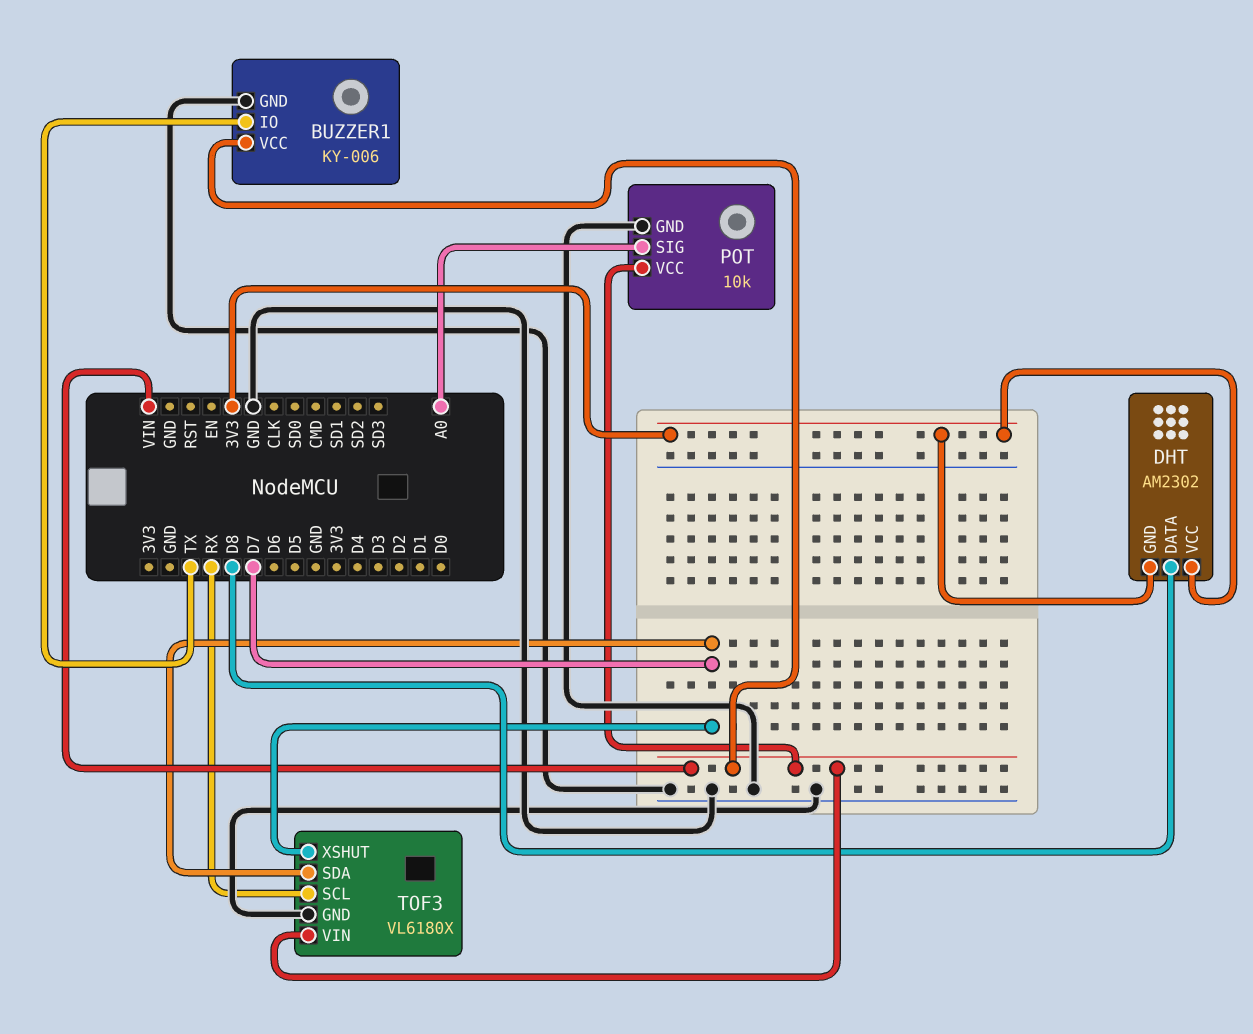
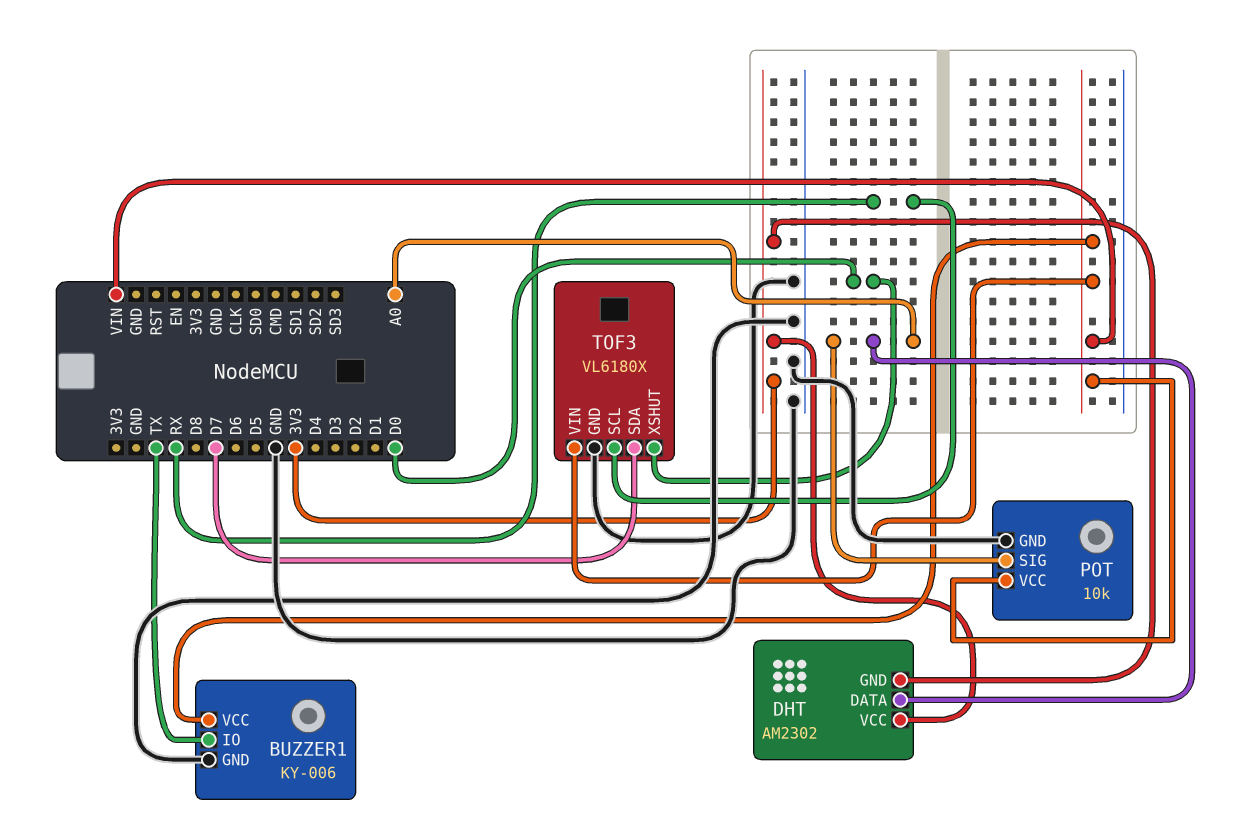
DHT pin DATA: D8 -> A0
TOF3 pin XSHUT: D7 -> D0

